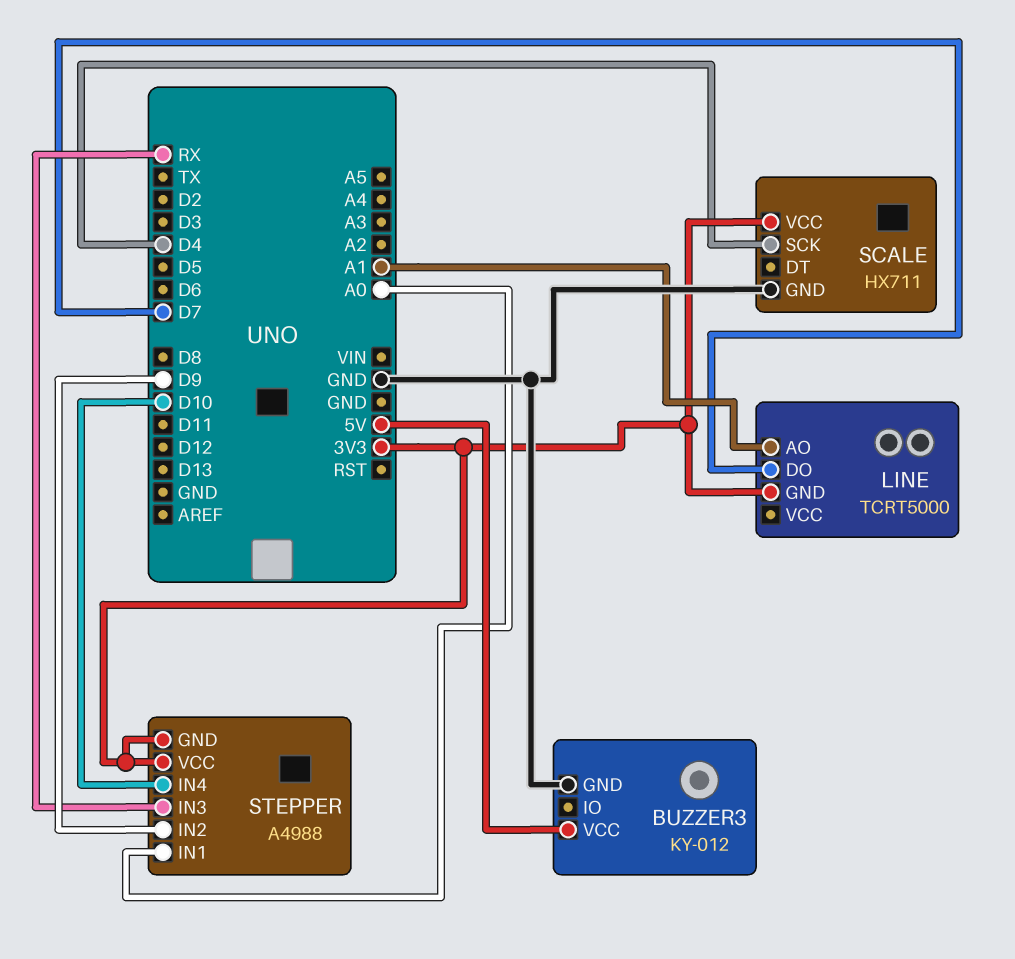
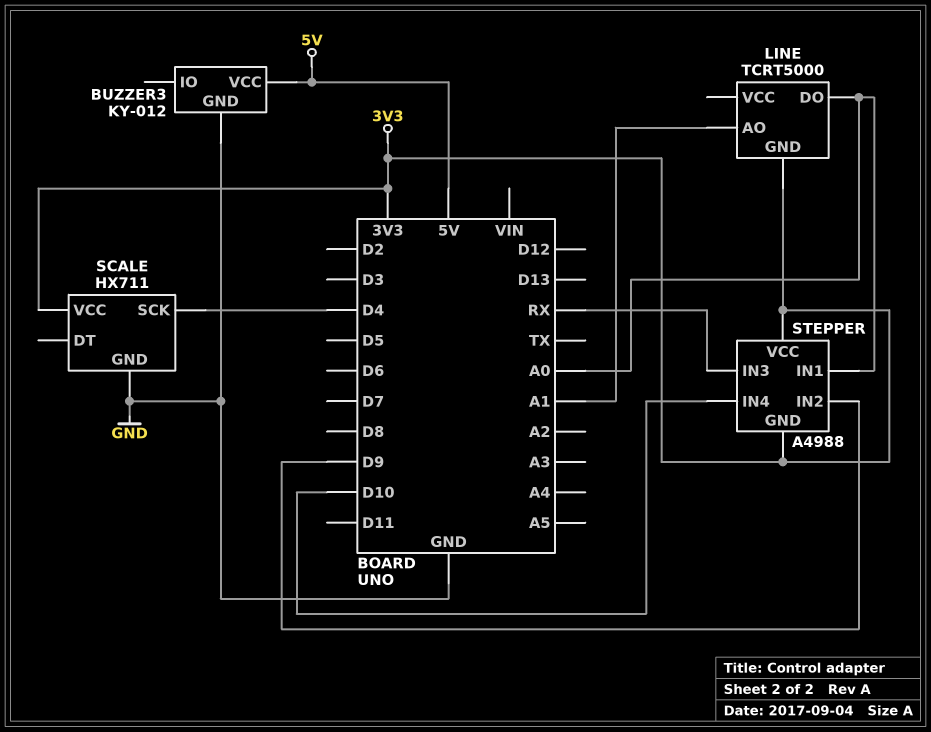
LINE pin DO: D7 -> A0

